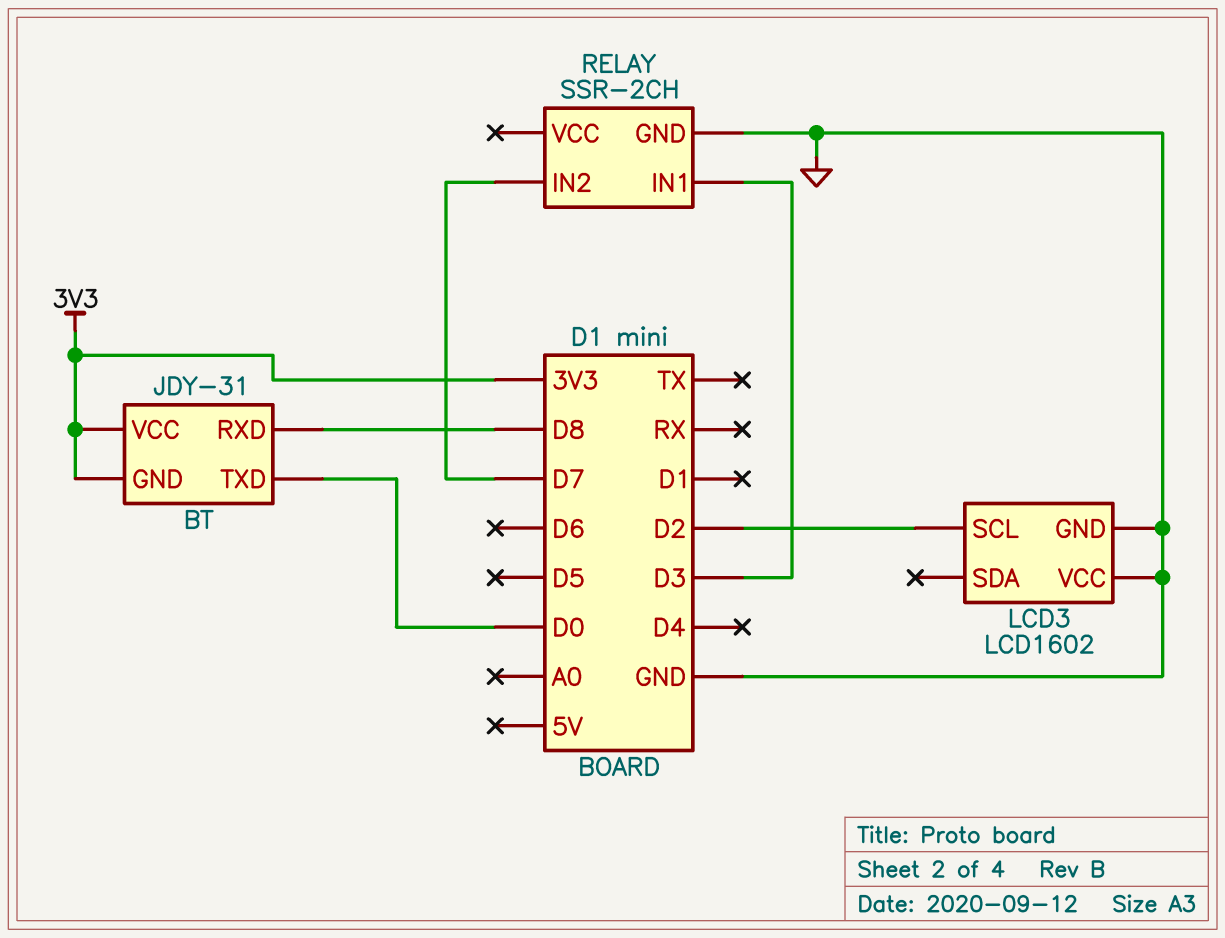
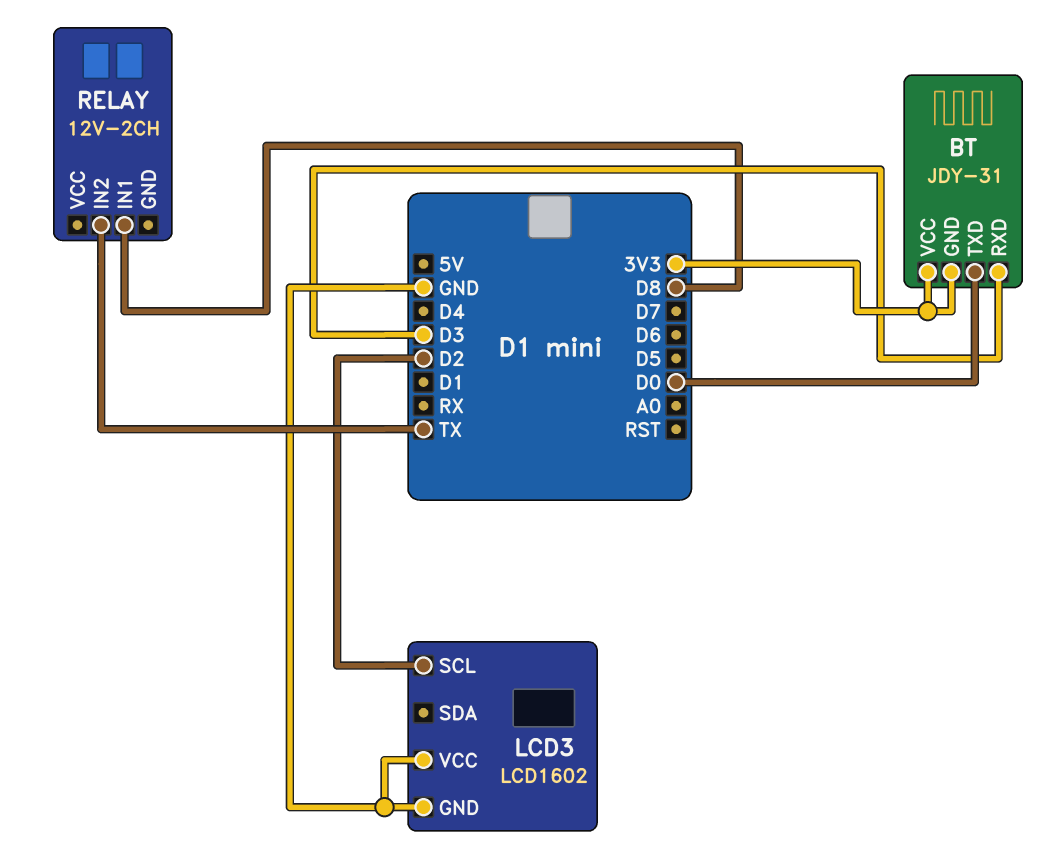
BT pin RXD: D8 -> D3
RELAY: SSR-2CH -> 12V-2CH
RELAY pin GND: GND -> none
RELAY pin IN1: D3 -> D8
RELAY pin IN2: D7 -> TX

